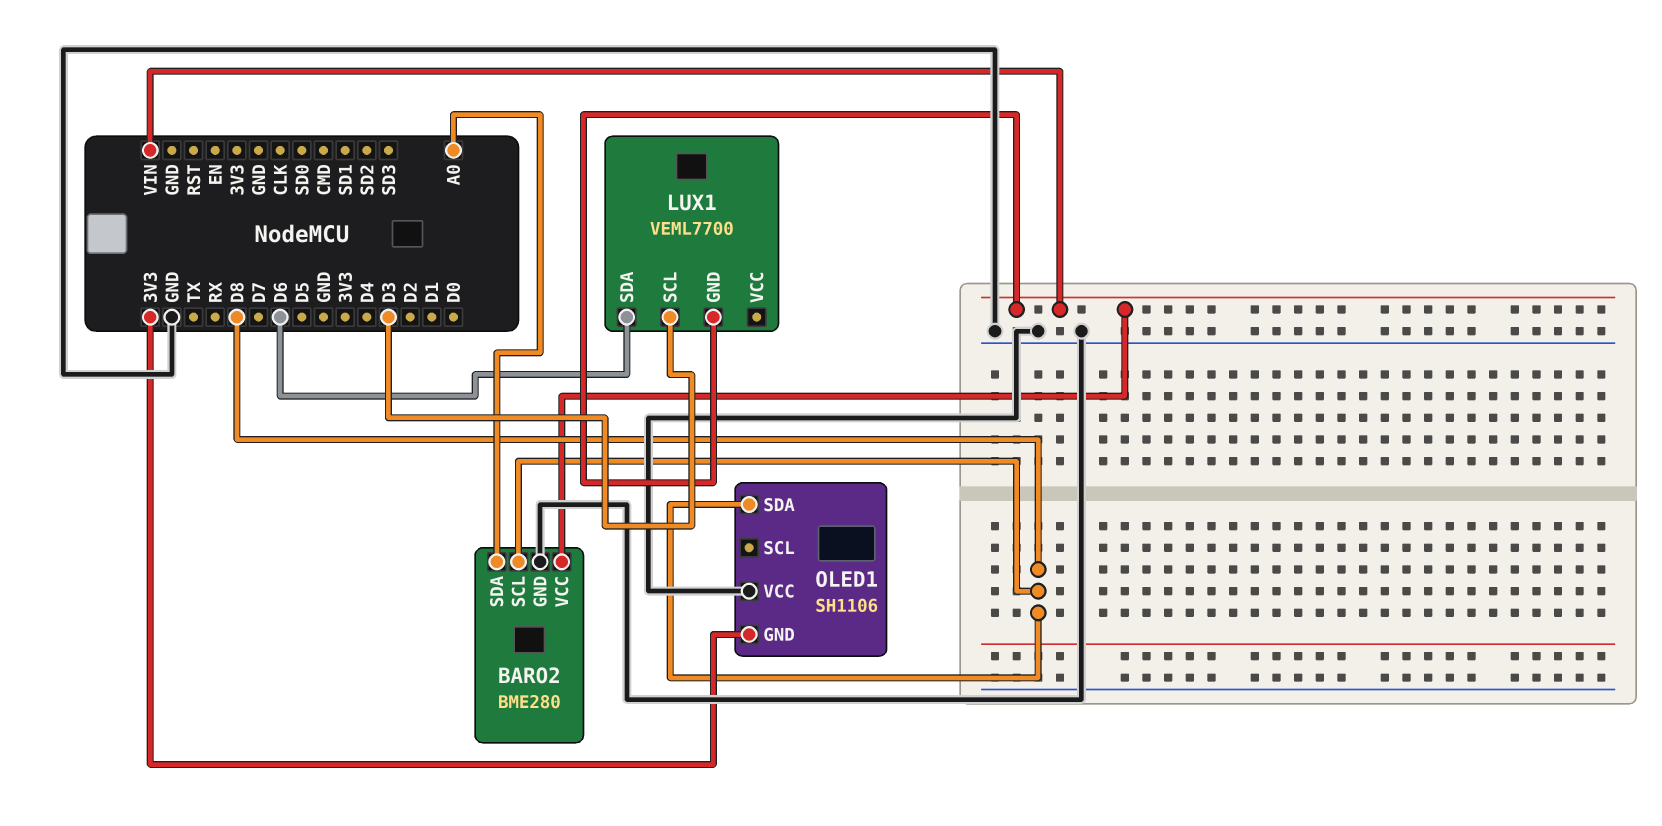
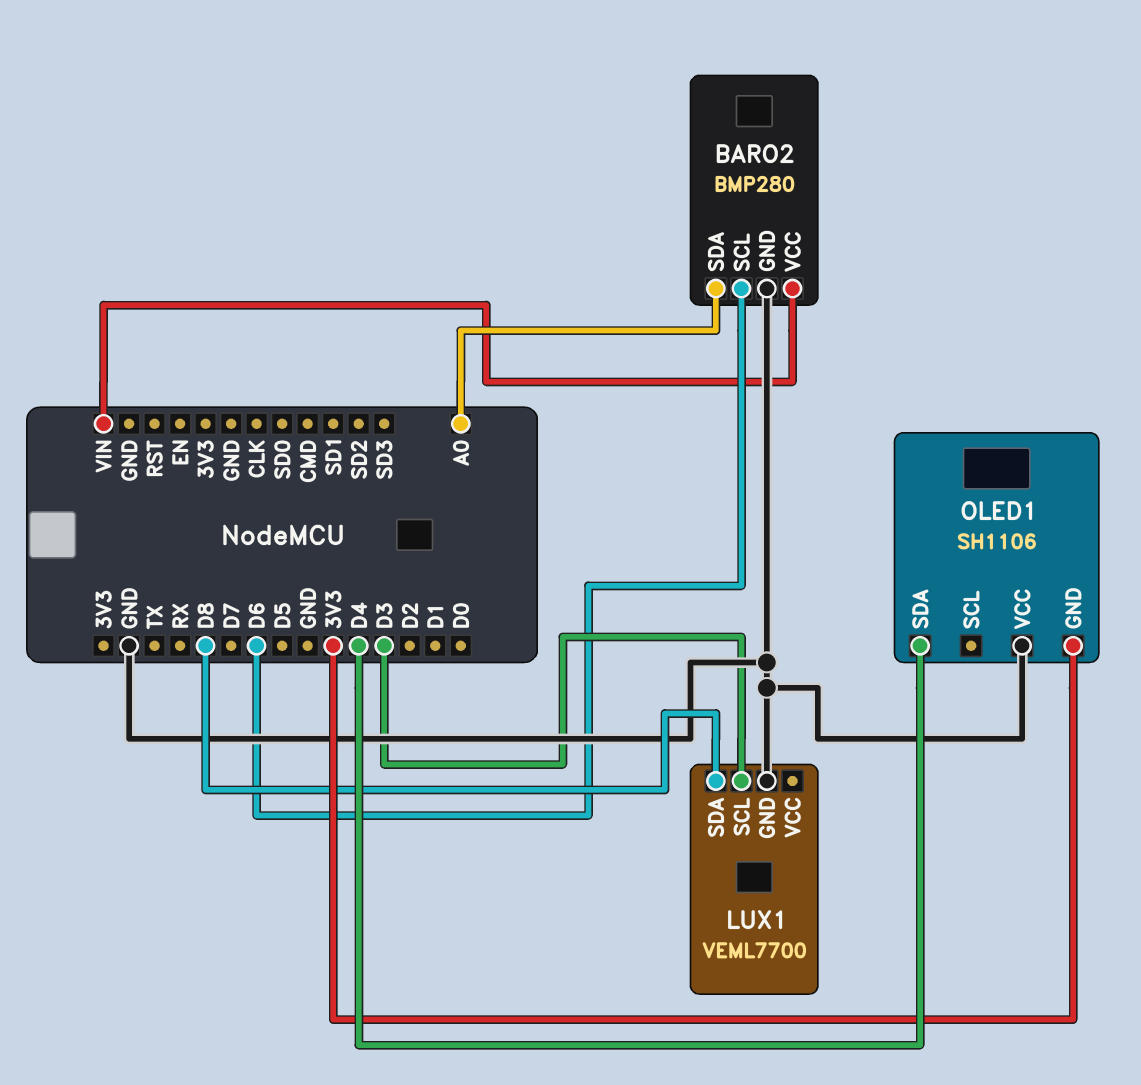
BARO2: BME280 -> BMP280
BARO2 pin SCL: D8 -> D6
LUX1 pin GND: VIN -> GND
LUX1 pin SDA: D6 -> D8
OLED1 pin SDA: D8 -> D4

